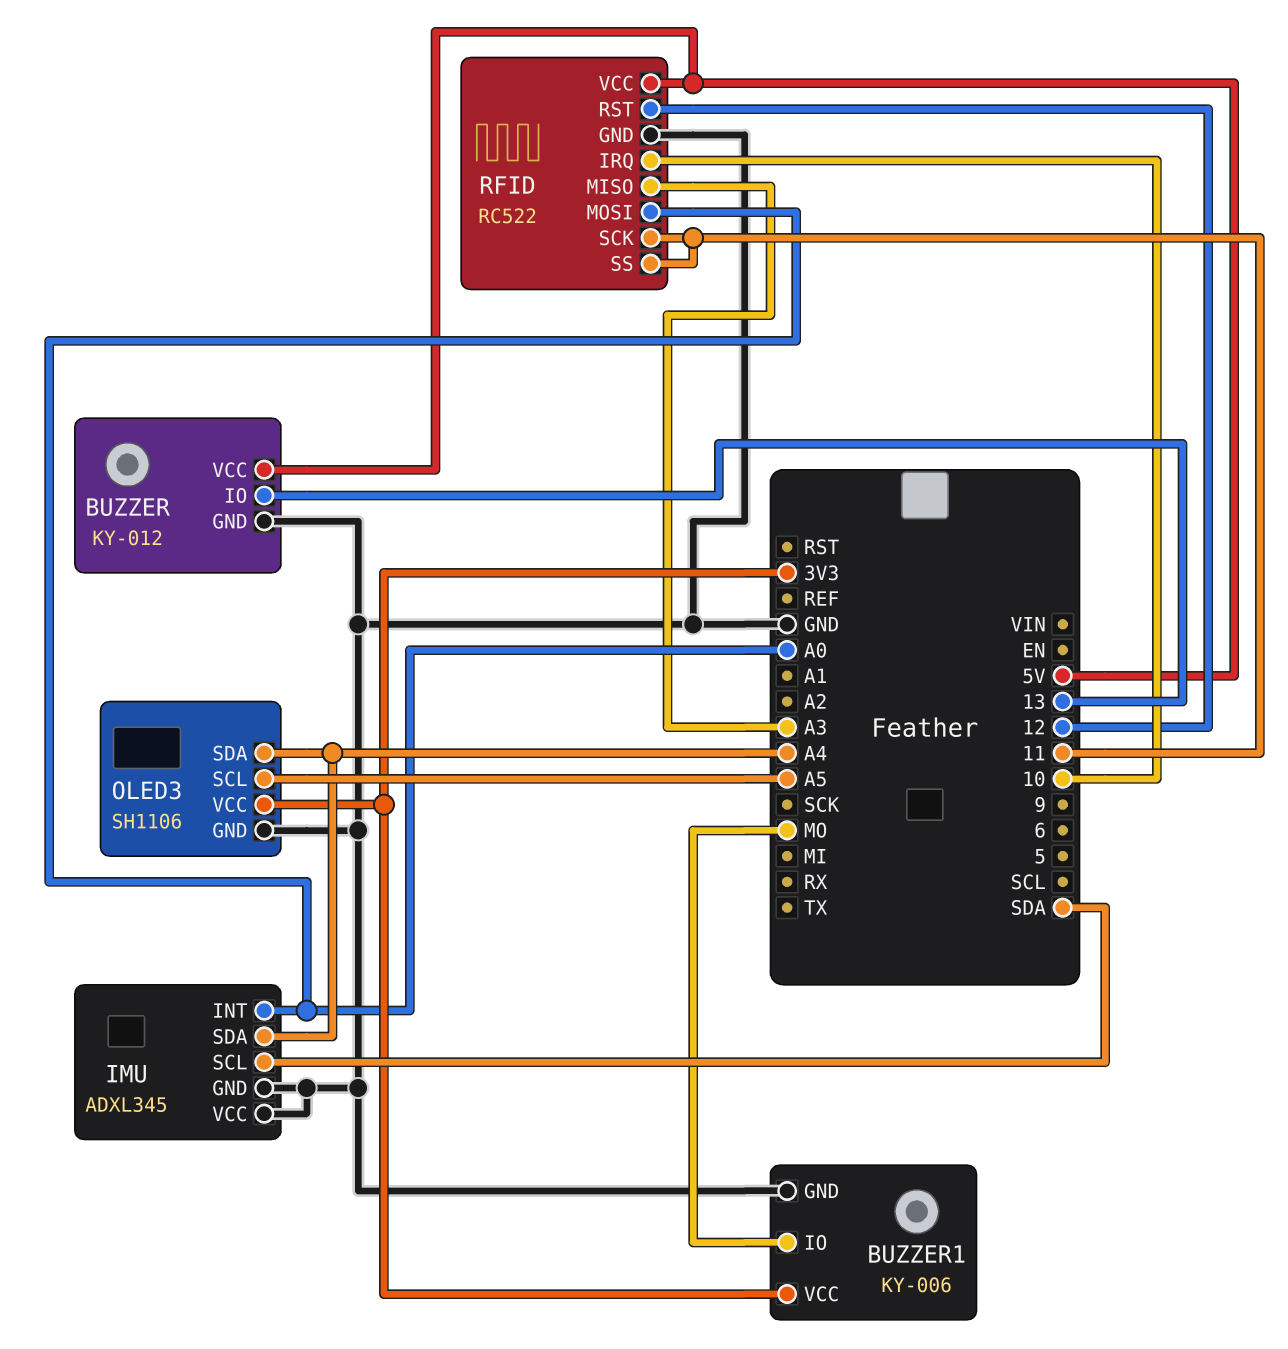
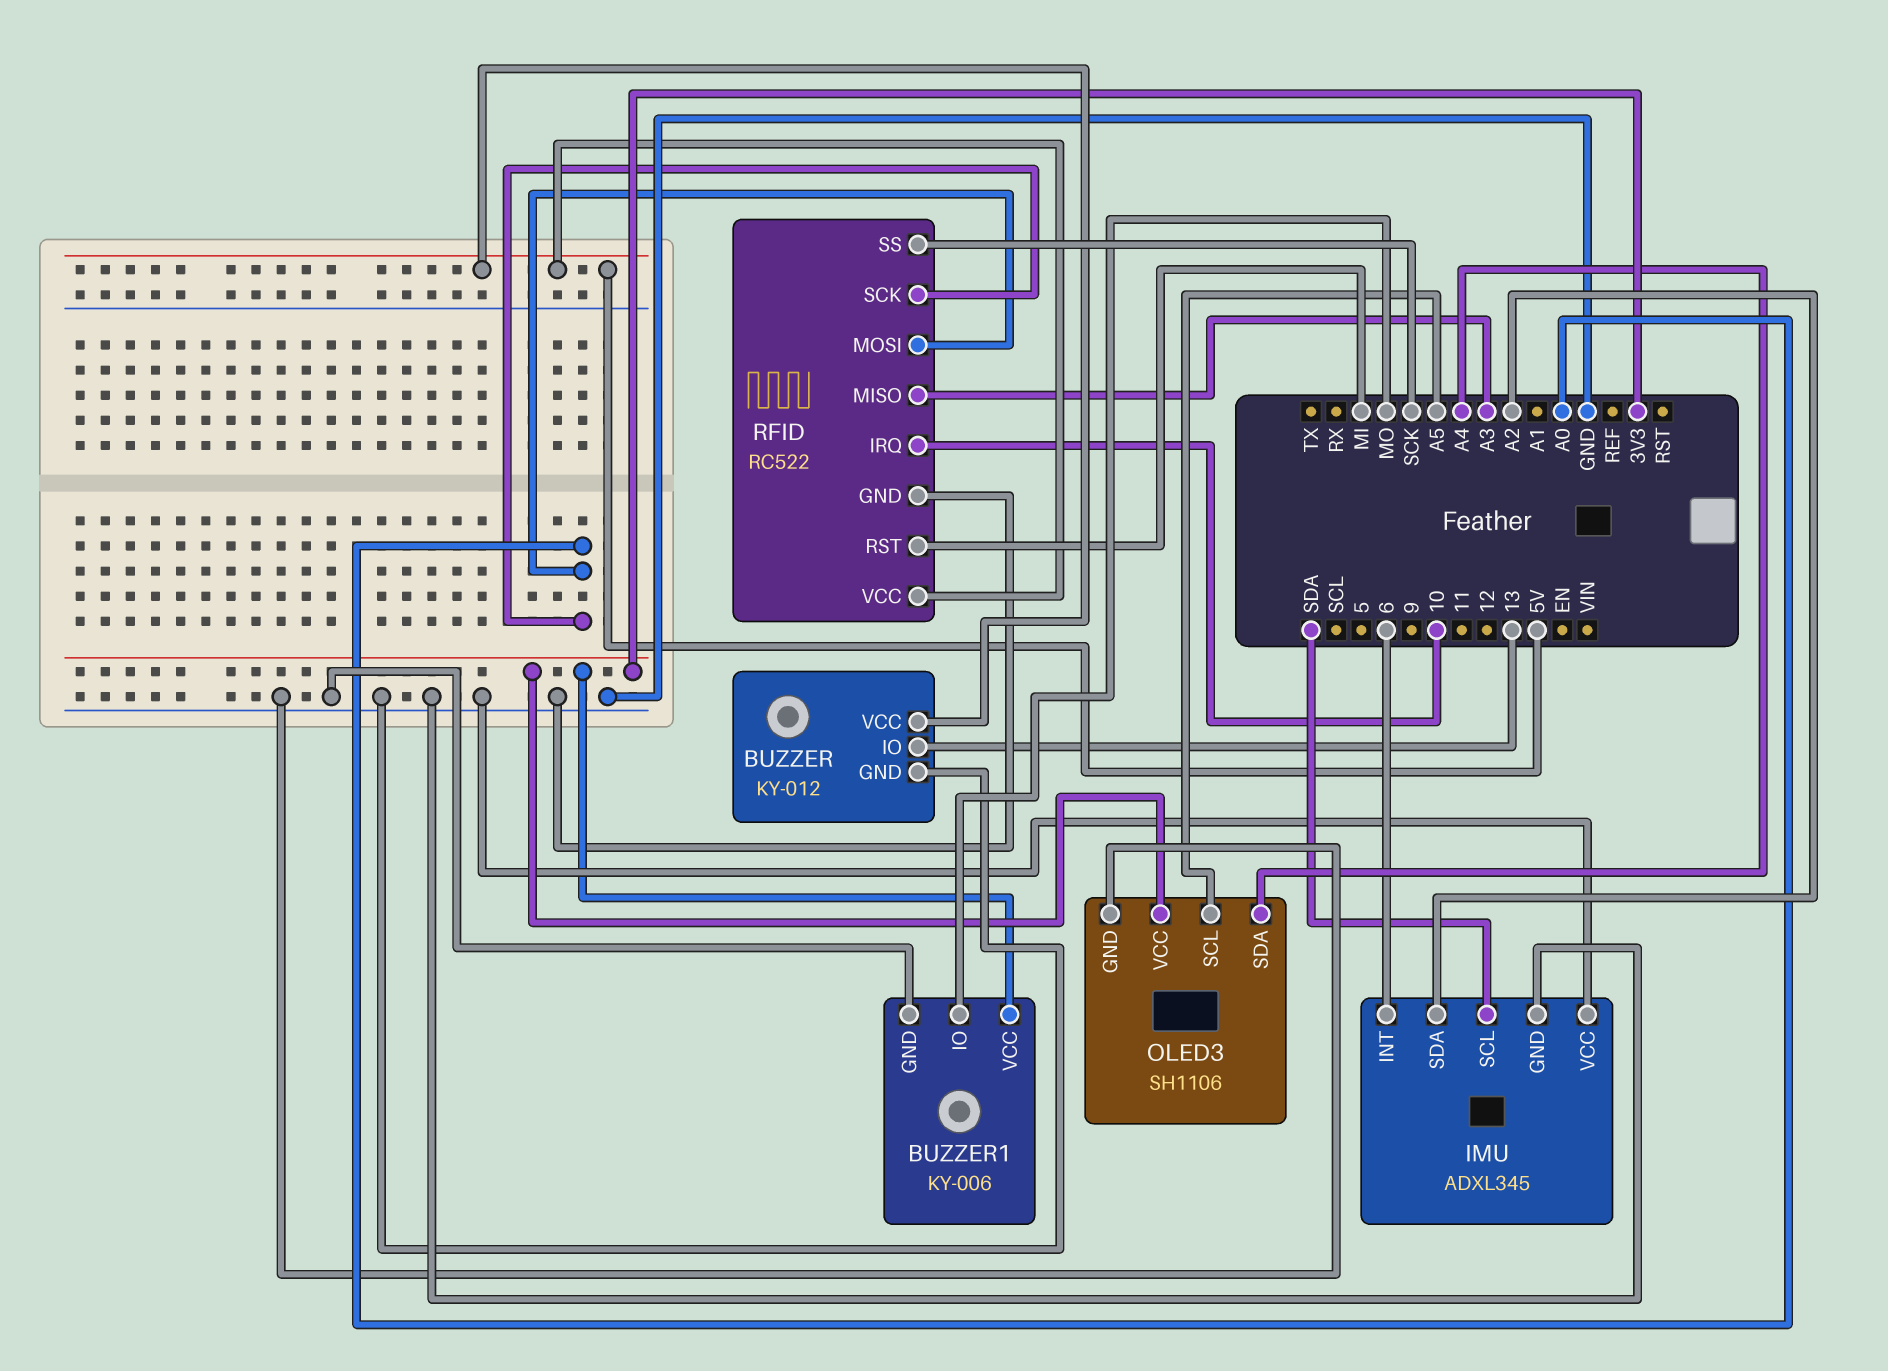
IMU pin INT: A0 -> 6
IMU pin SDA: A4 -> A2
RFID pin RST: 12 -> MI
RFID pin SCK: 11 -> A0
RFID pin SS: 11 -> SCK

